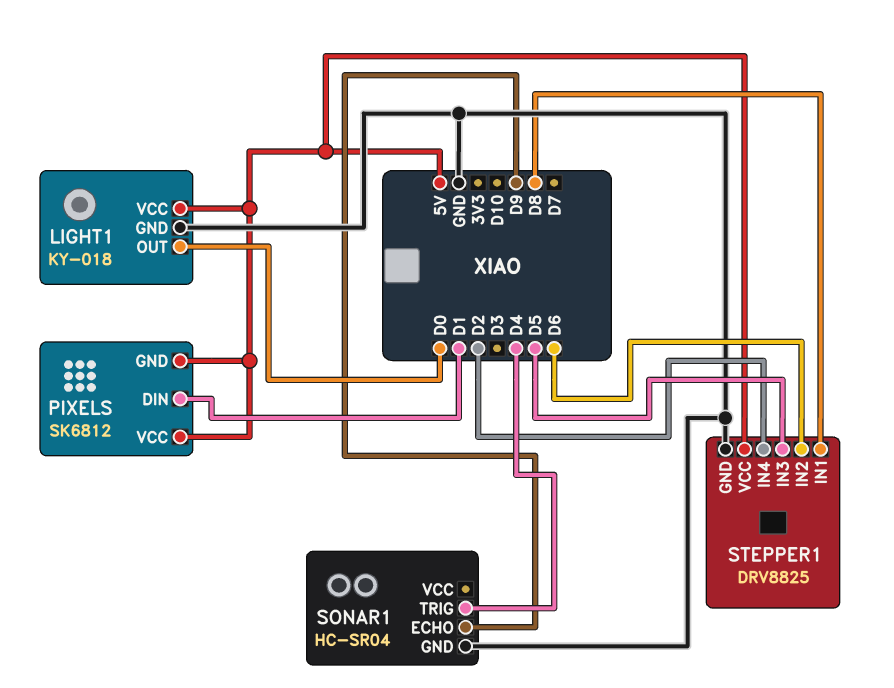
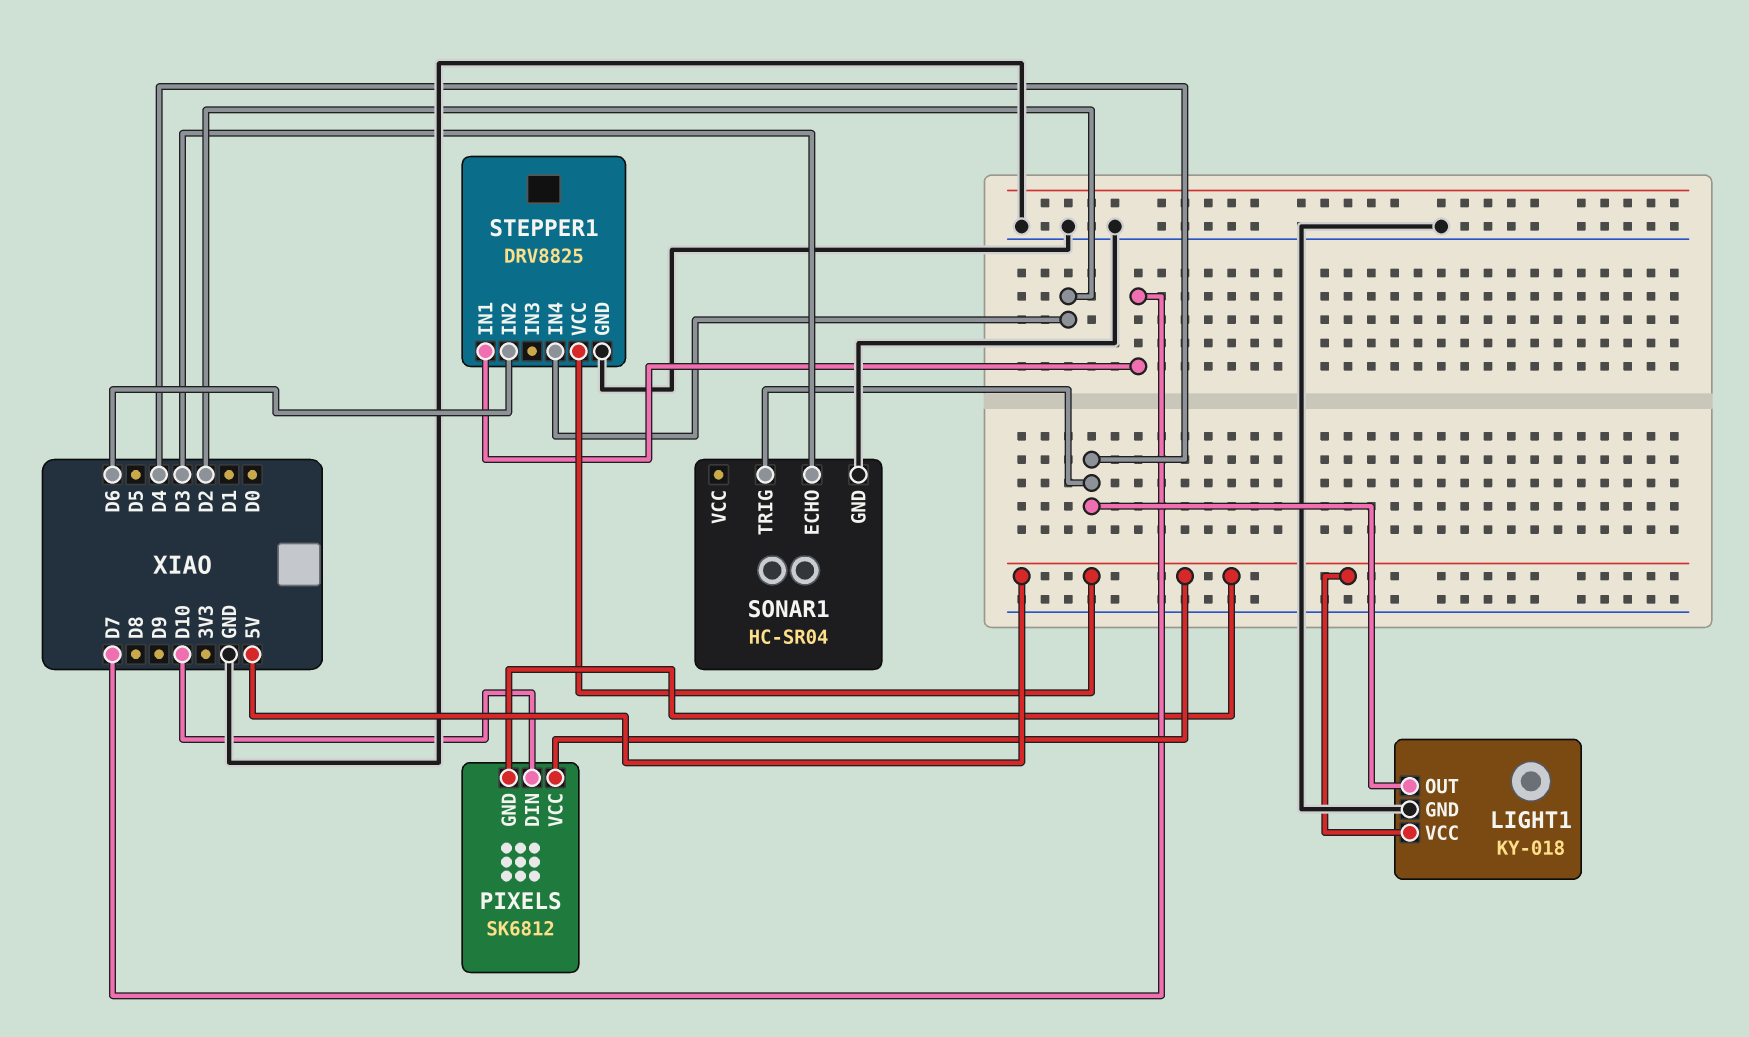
LIGHT1 pin OUT: D0 -> D4
PIXELS pin DIN: D1 -> D10
SONAR1 pin ECHO: D9 -> D3
STEPPER1 pin IN1: D8 -> D7
STEPPER1 pin IN3: D5 -> none

